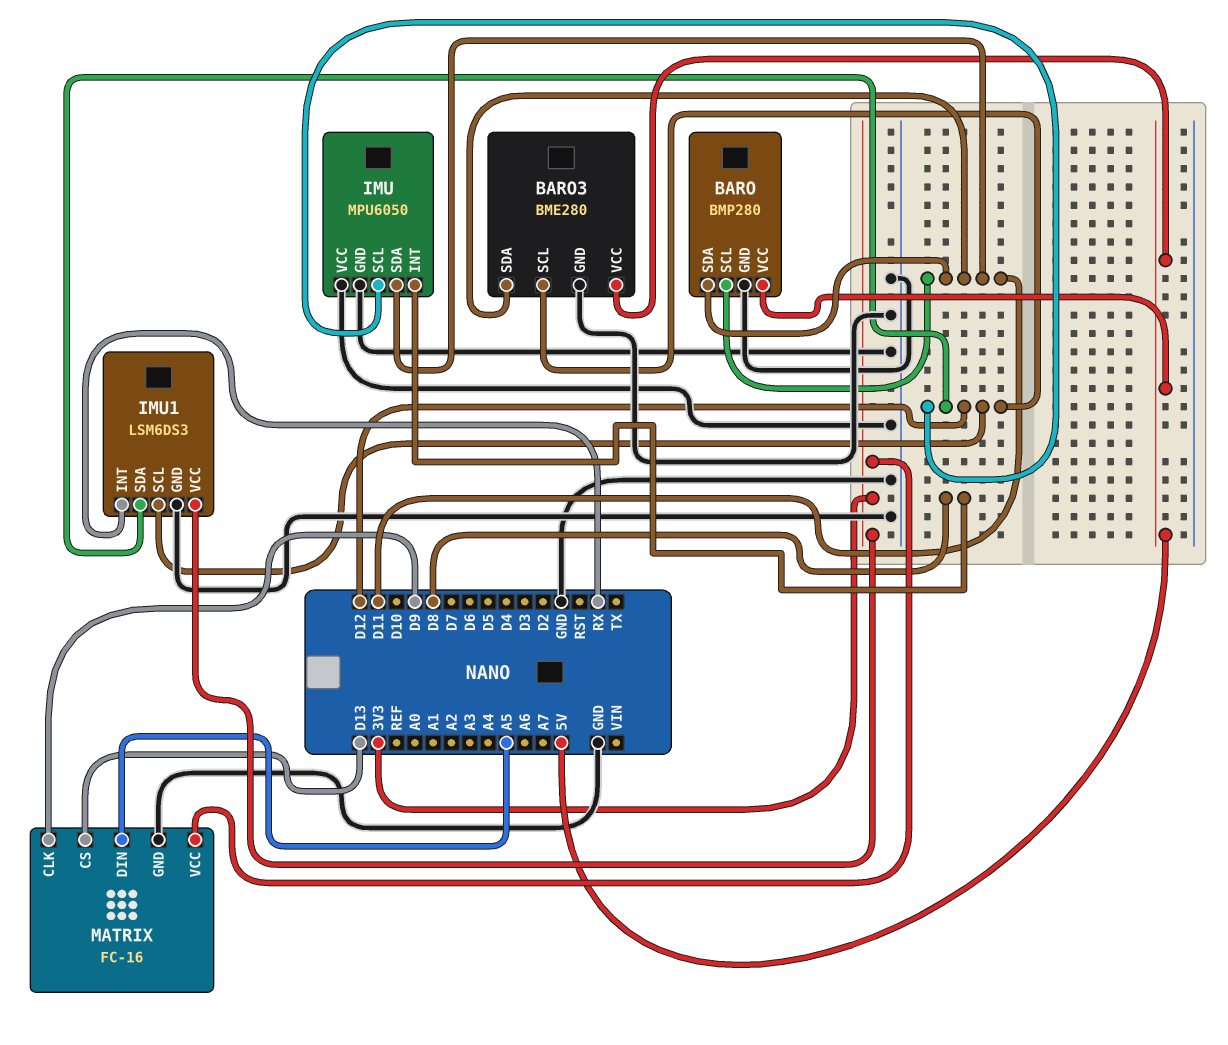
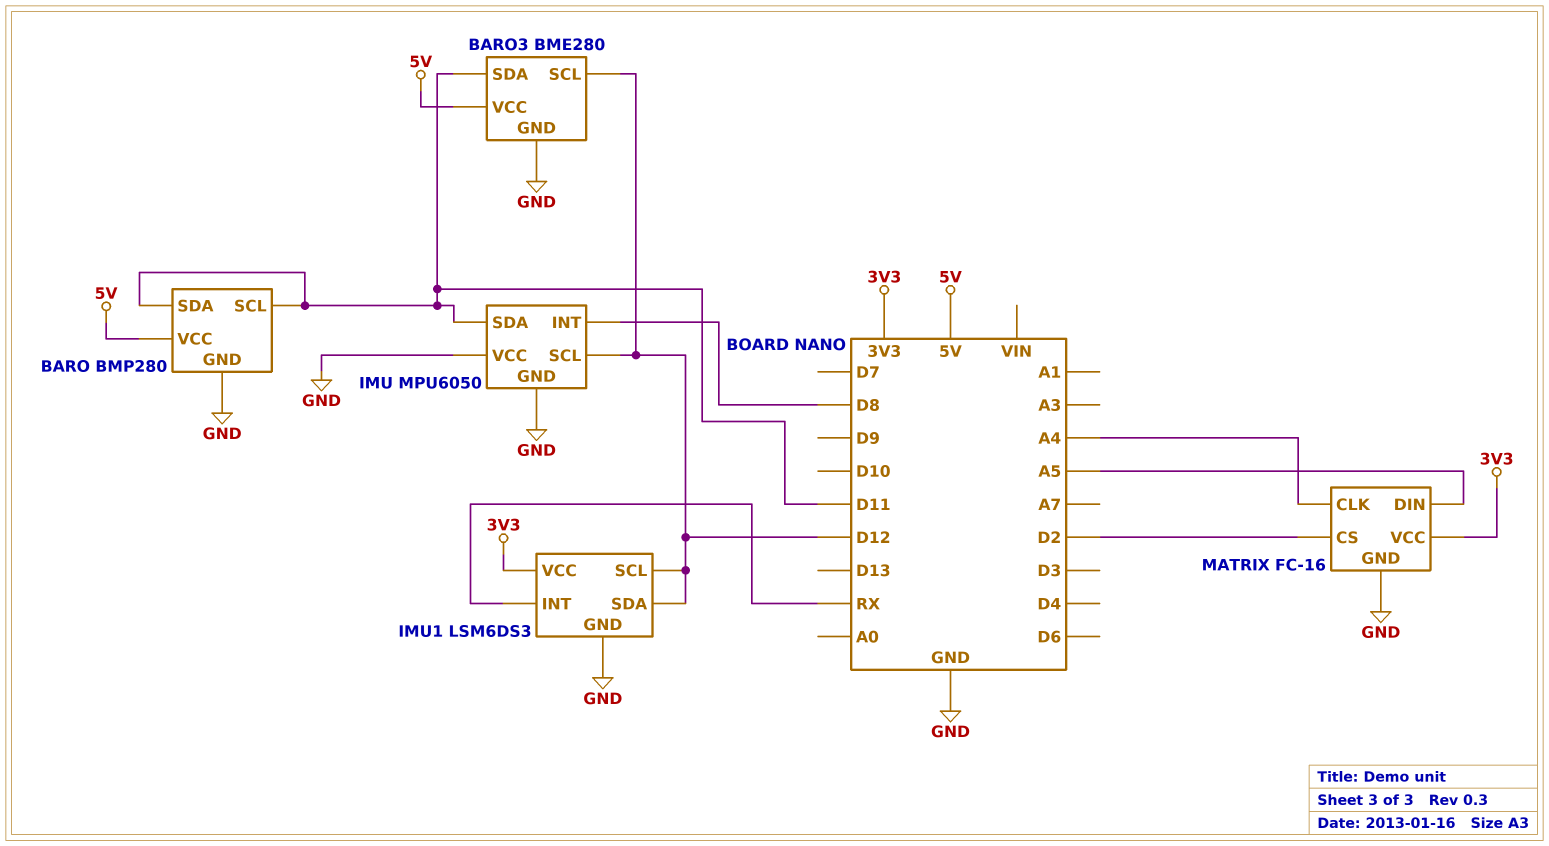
MATRIX pin CLK: D9 -> A4
MATRIX pin CS: D13 -> D2

